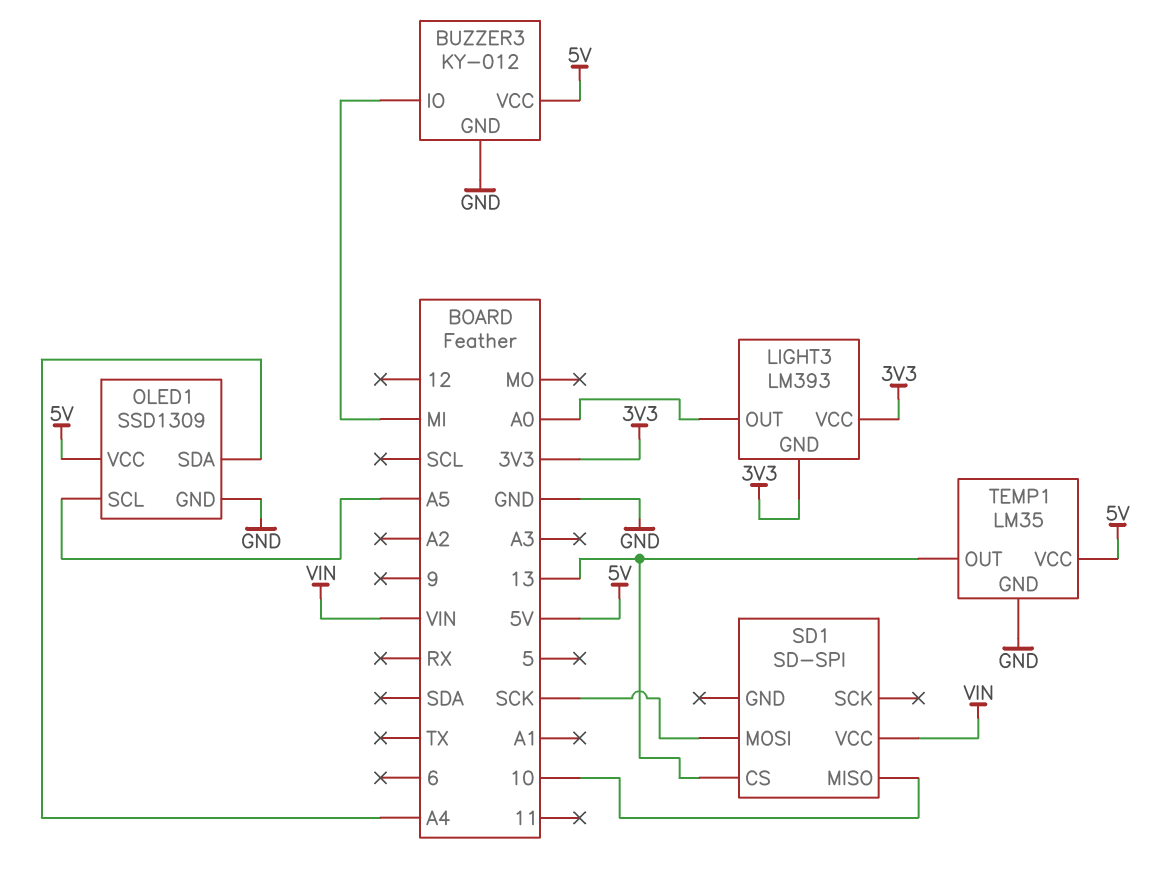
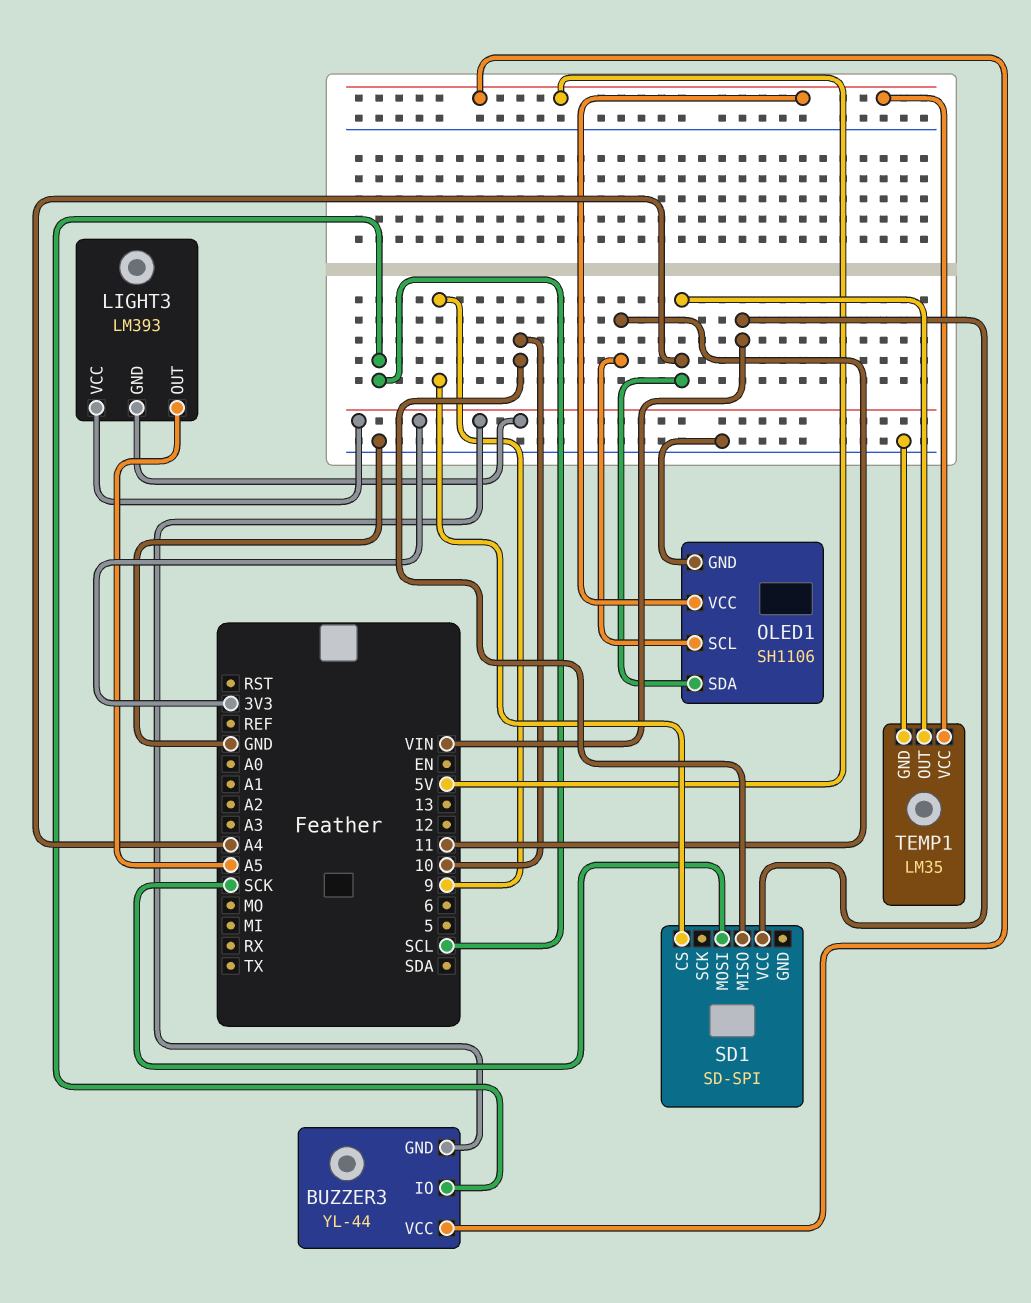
BUZZER3: KY-012 -> YL-44
BUZZER3 pin GND: GND -> 3V3
BUZZER3 pin IO: MI -> SCL
LIGHT3 pin OUT: A0 -> A5
OLED1: SSD1309 -> SH1106
OLED1 pin SCL: A5 -> 11
SD1 pin CS: 13 -> 9
TEMP1 pin OUT: 13 -> A4

